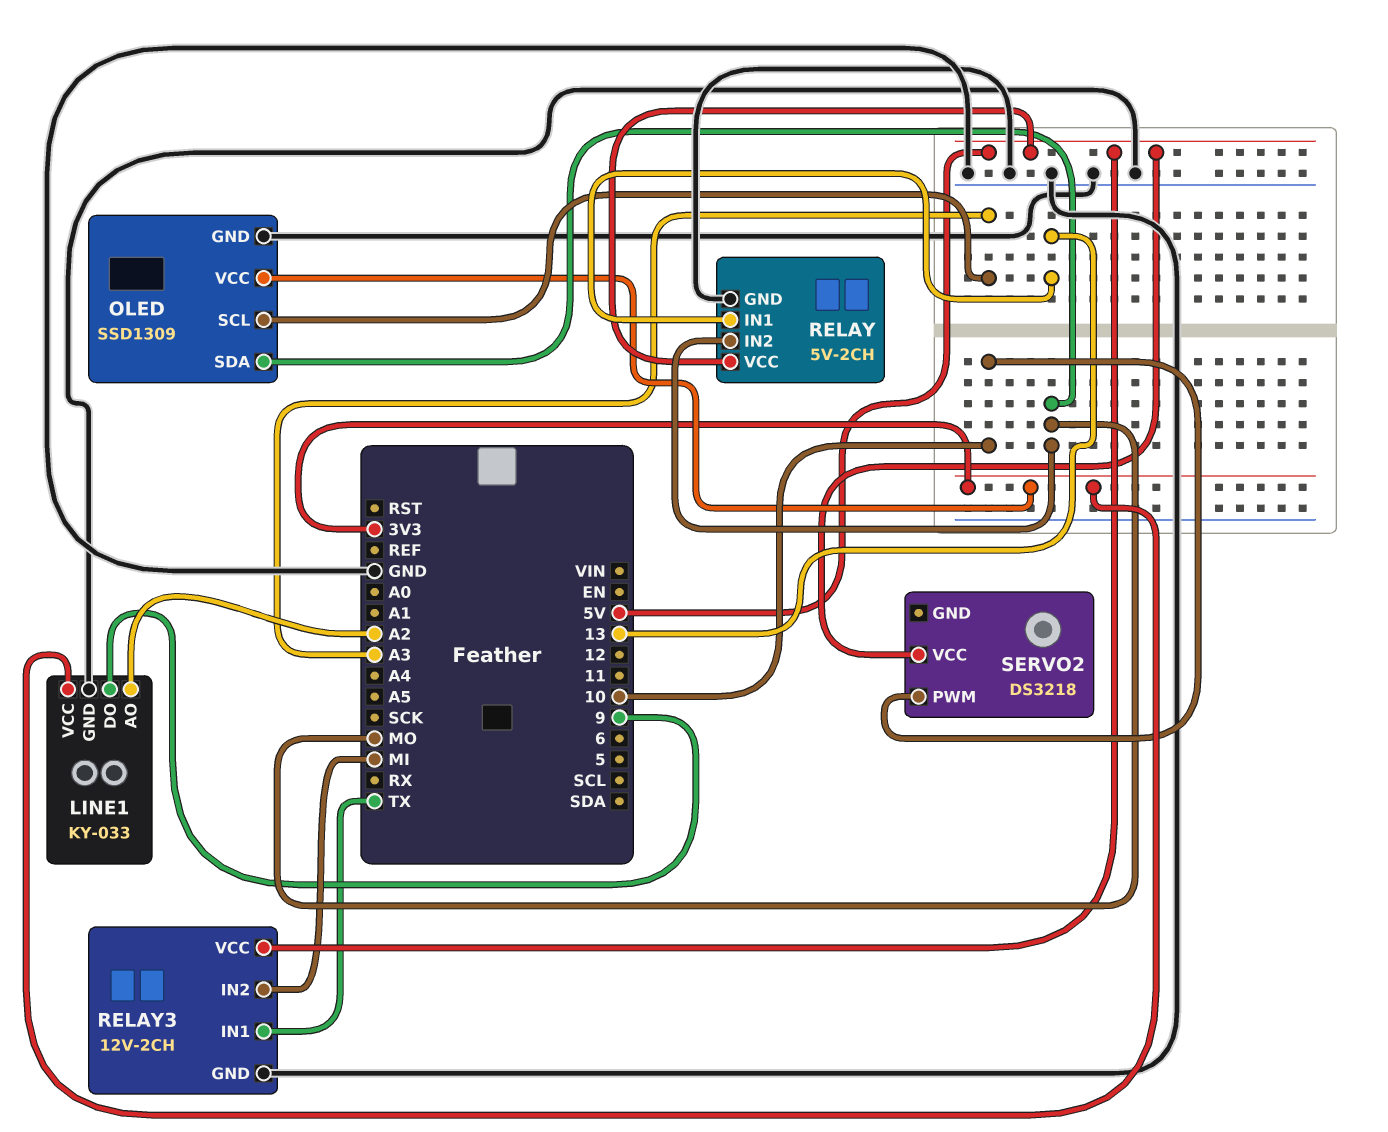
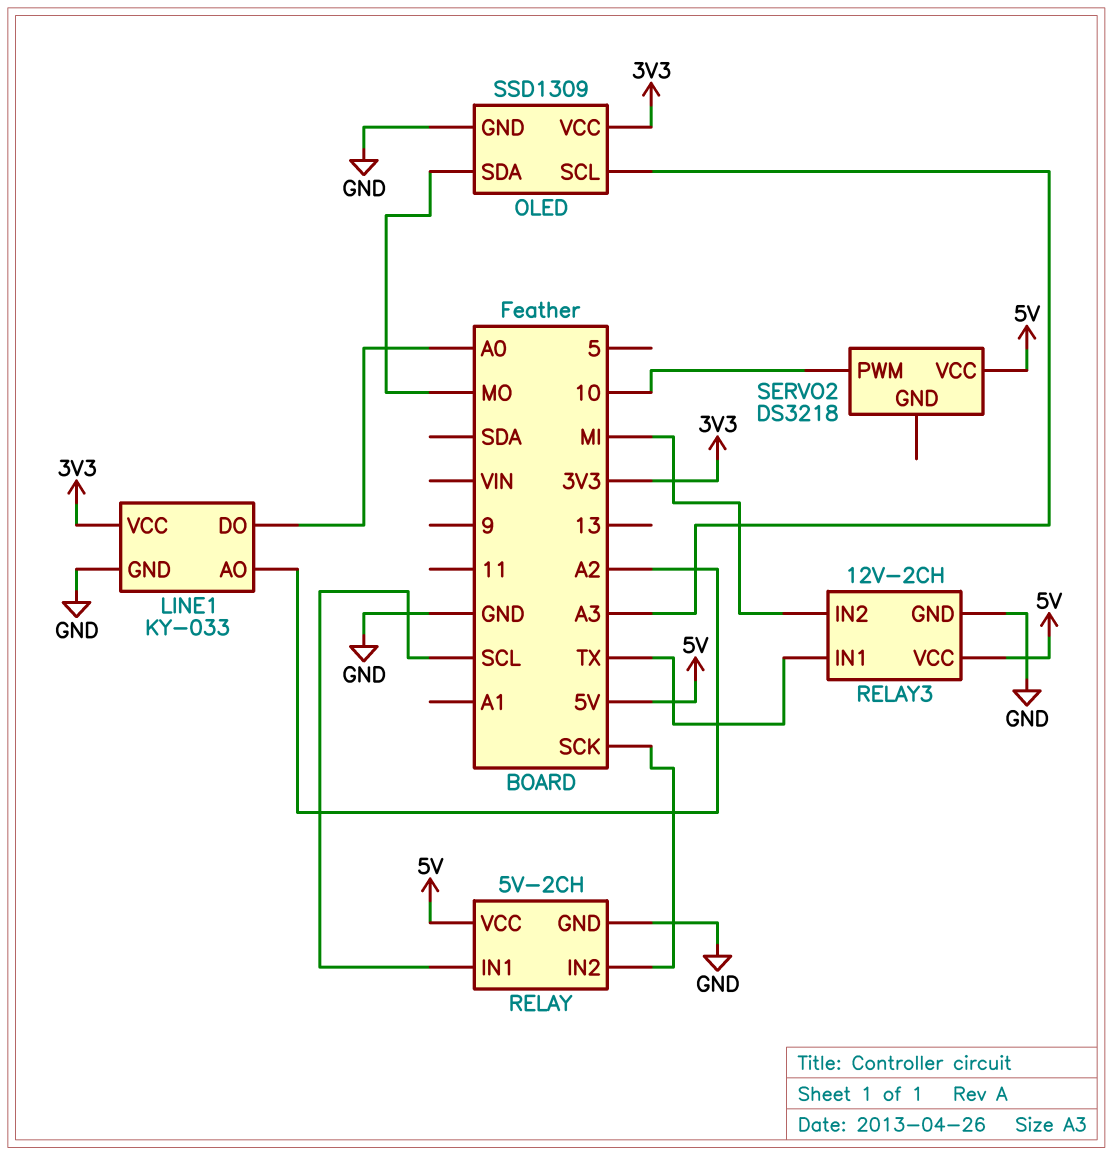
LINE1 pin DO: 9 -> A0
RELAY pin IN1: 13 -> SCL
RELAY pin IN2: MO -> SCK

